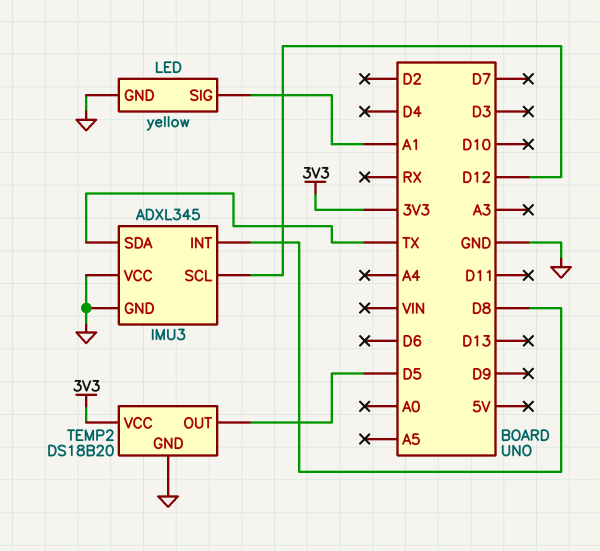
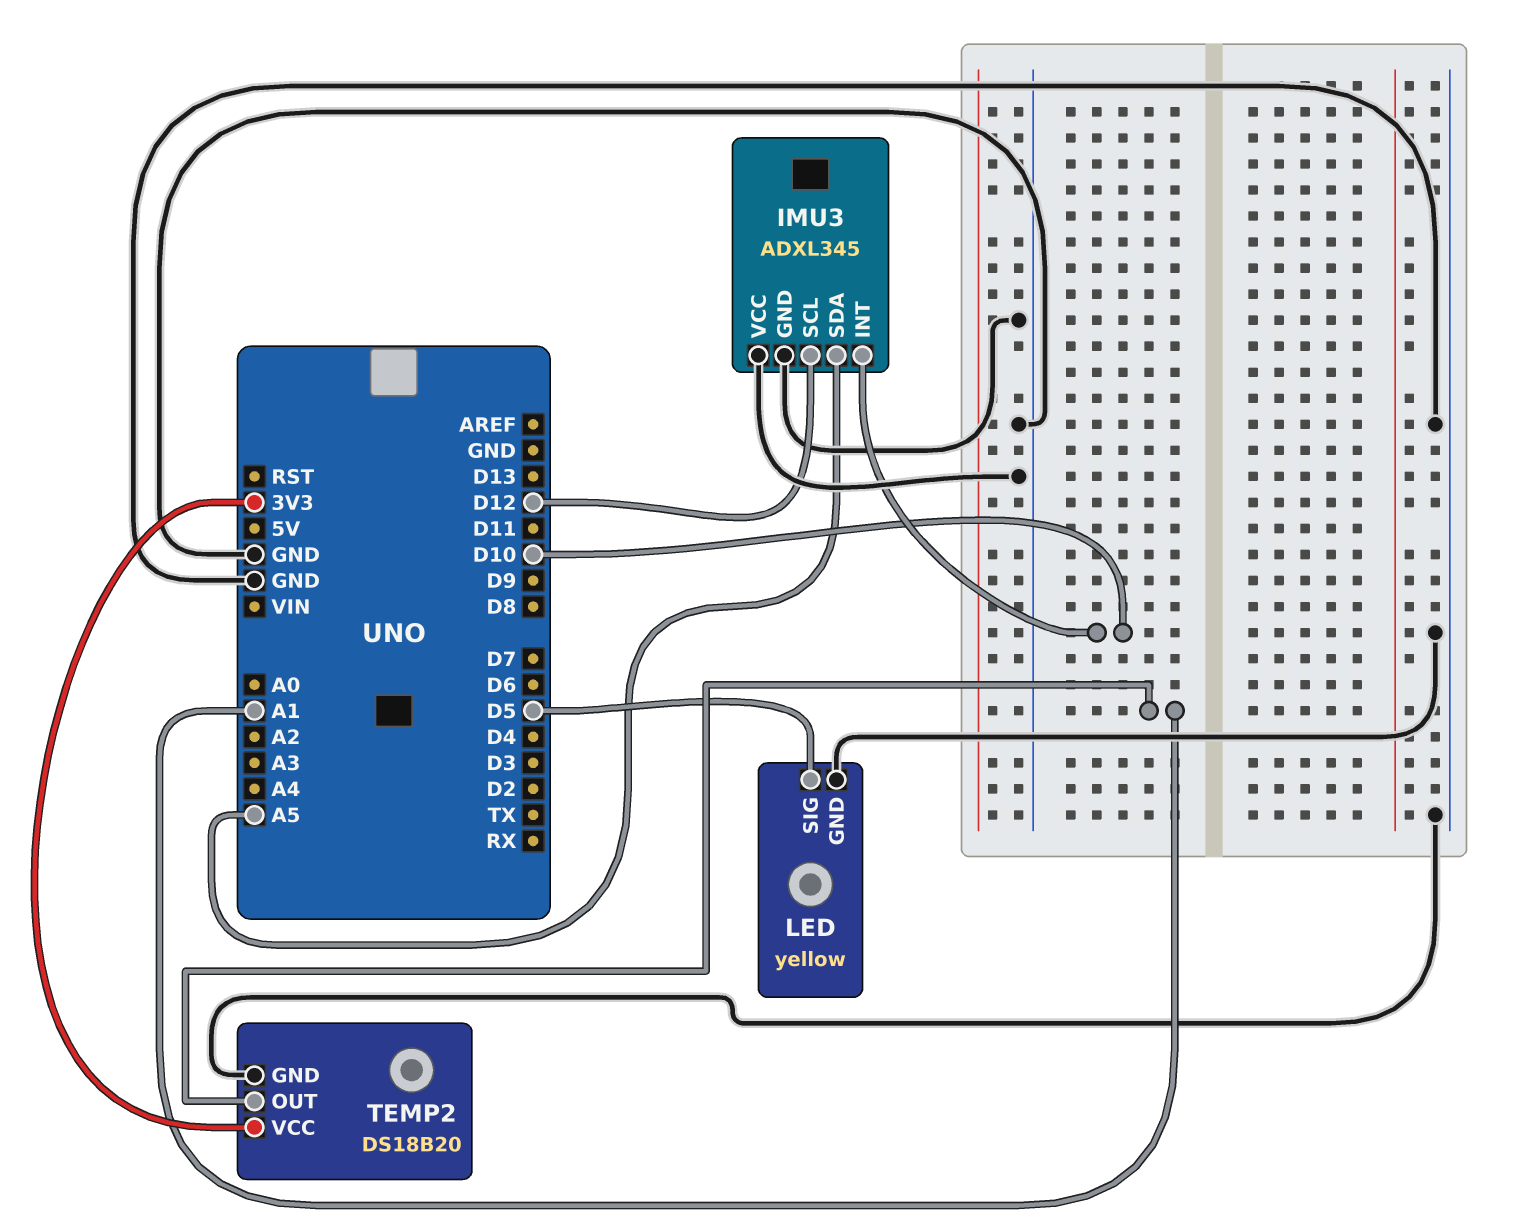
IMU3 pin INT: D8 -> D10
IMU3 pin SDA: TX -> A5
LED pin SIG: A1 -> D5
TEMP2 pin OUT: D5 -> A1

